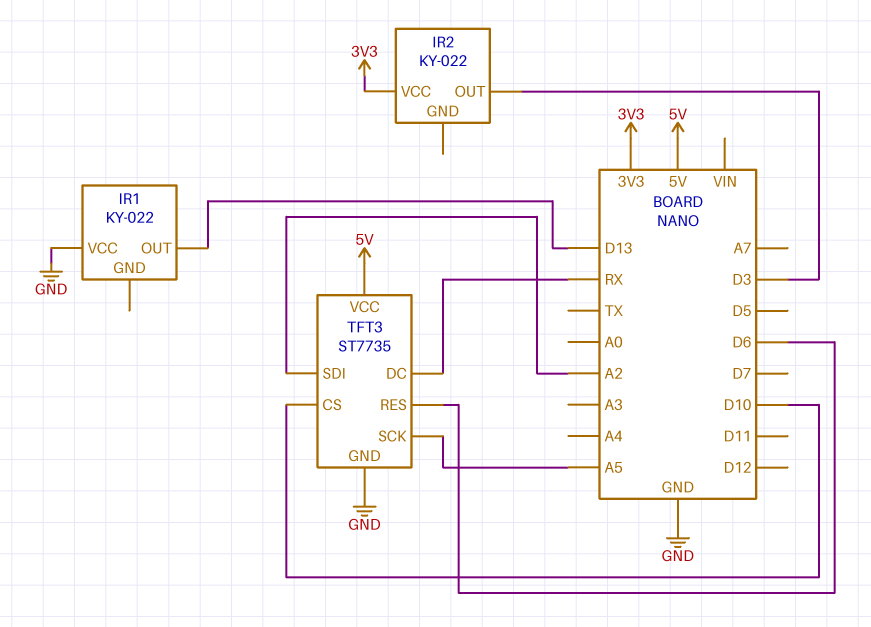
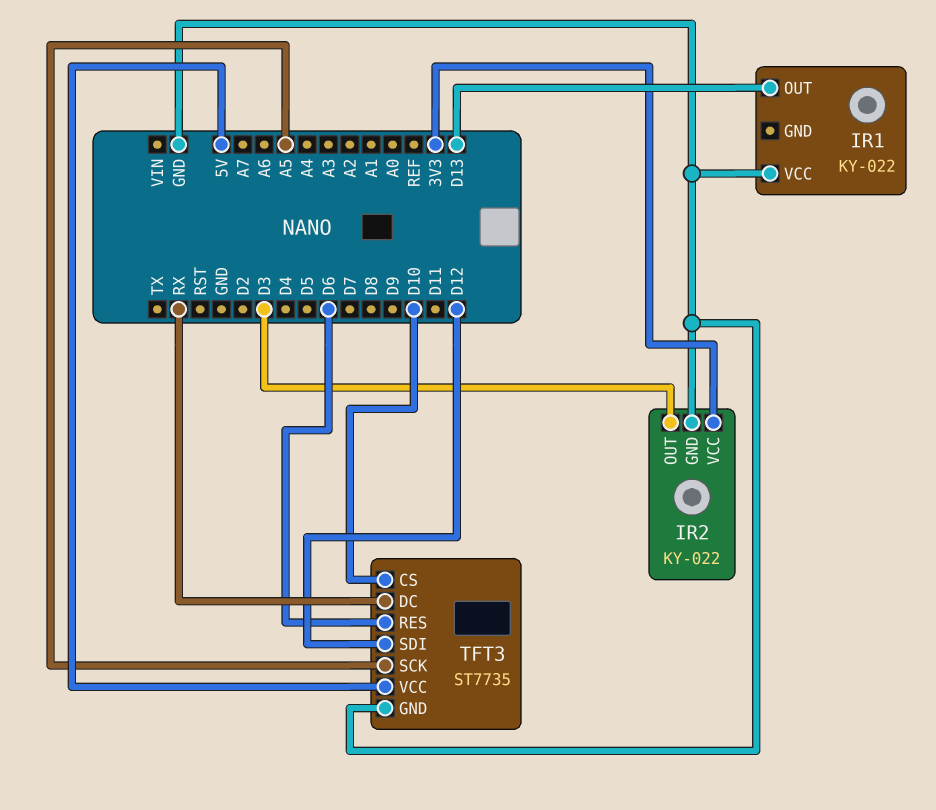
IR2 pin GND: none -> GND
TFT3 pin SDI: A2 -> D12

